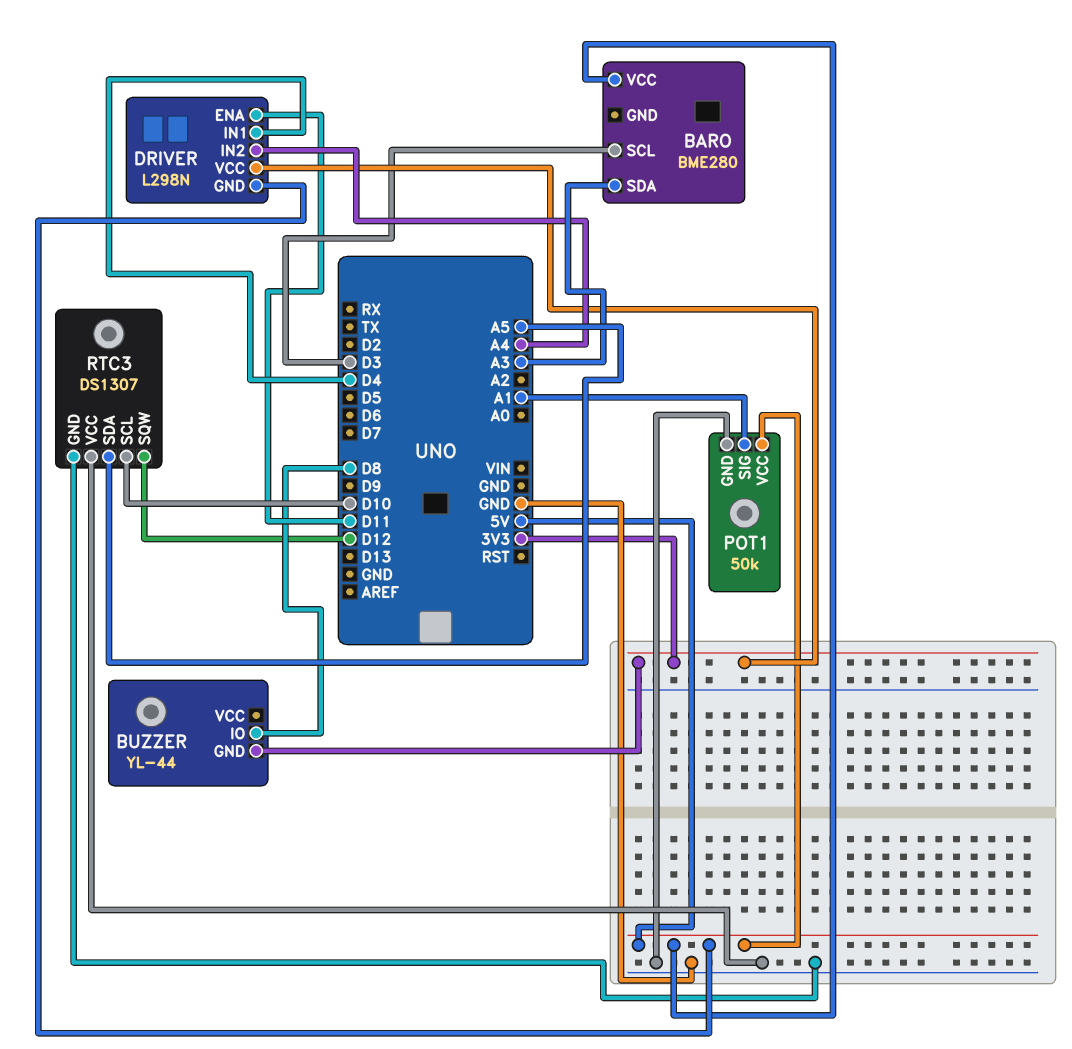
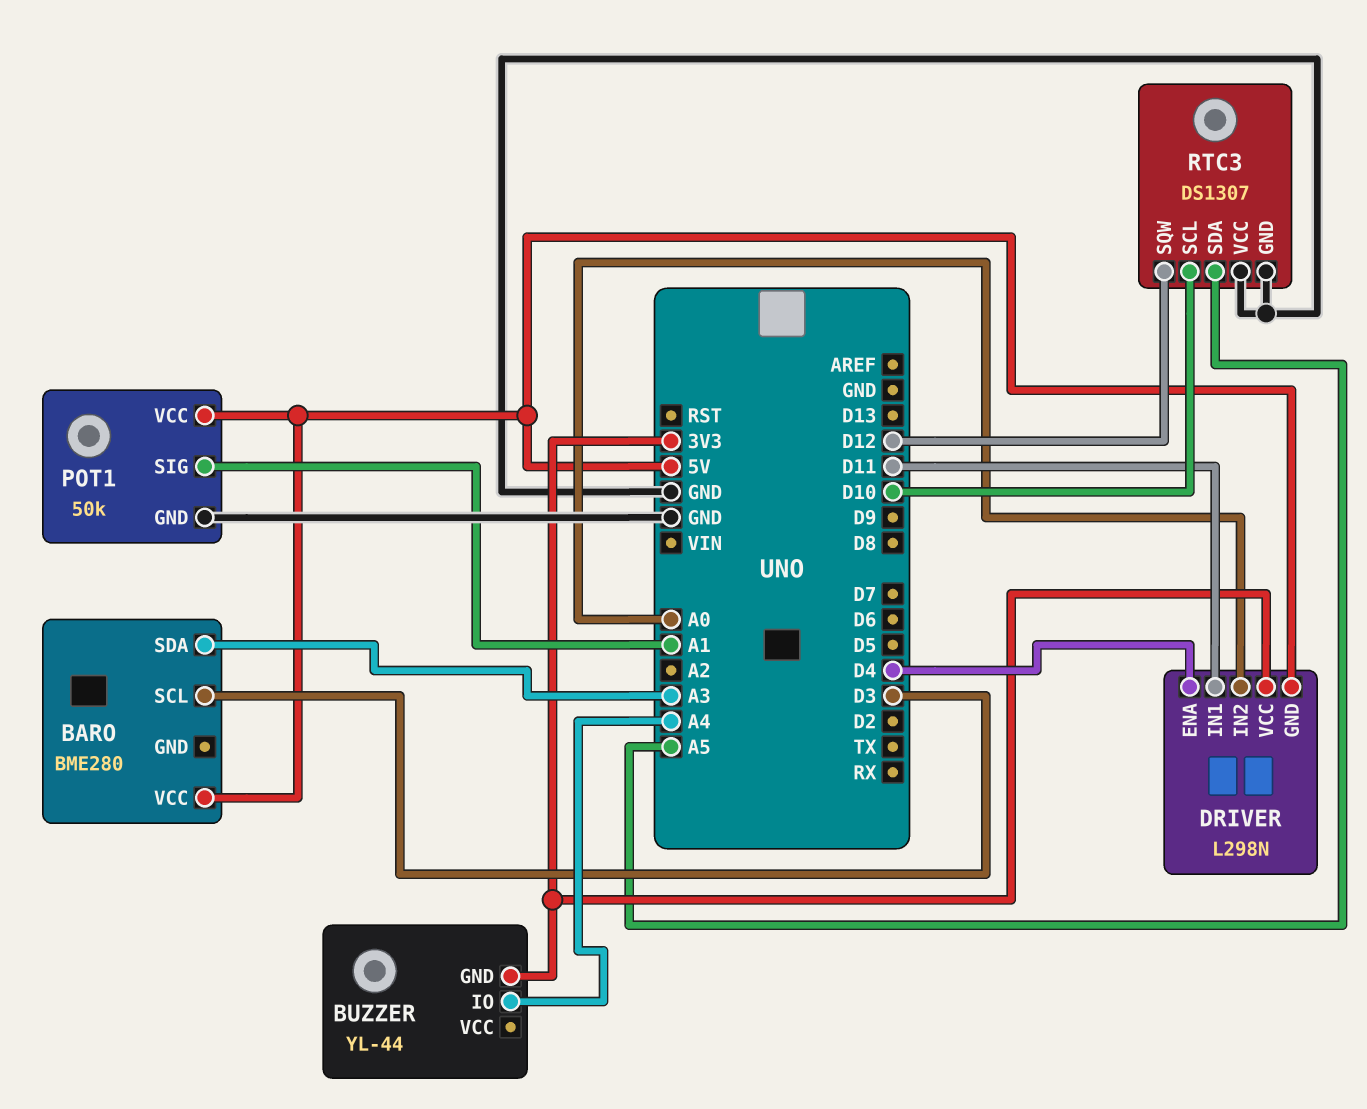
BUZZER pin IO: D8 -> A4
DRIVER pin ENA: D11 -> D4
DRIVER pin IN1: D4 -> D11
DRIVER pin IN2: A4 -> A0

